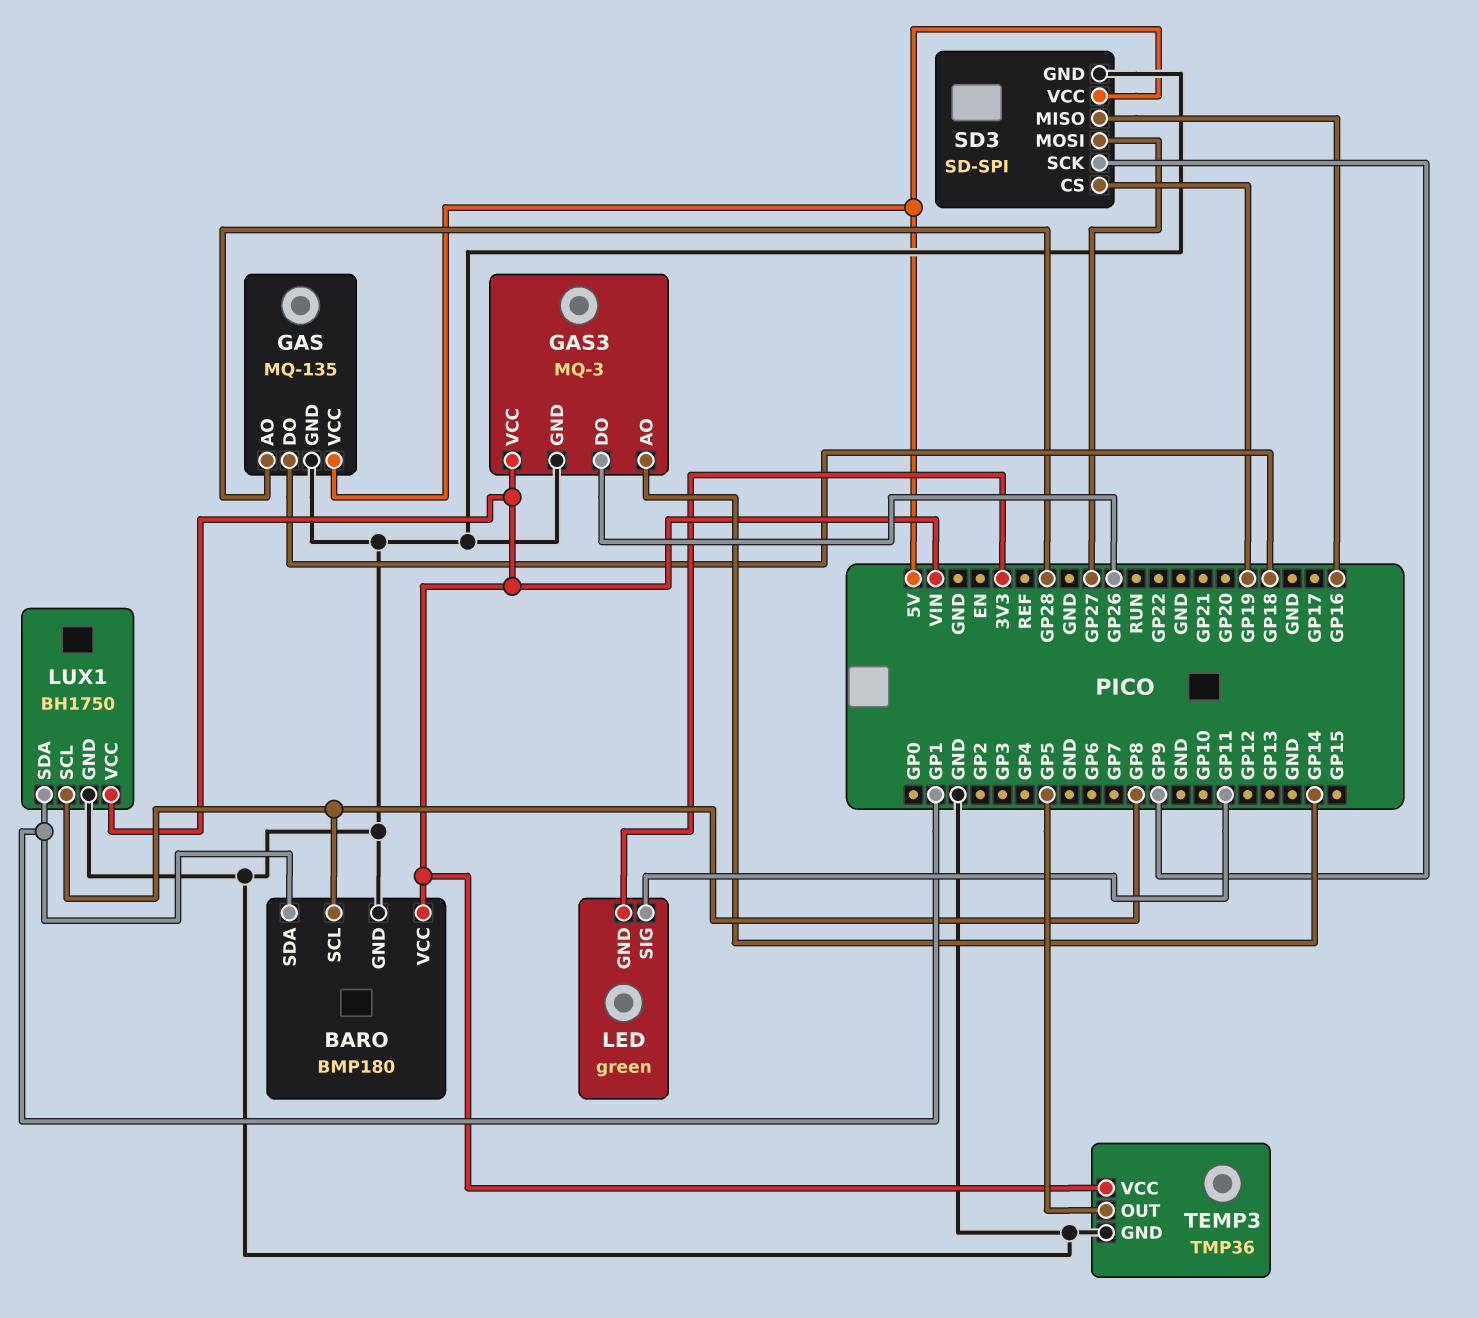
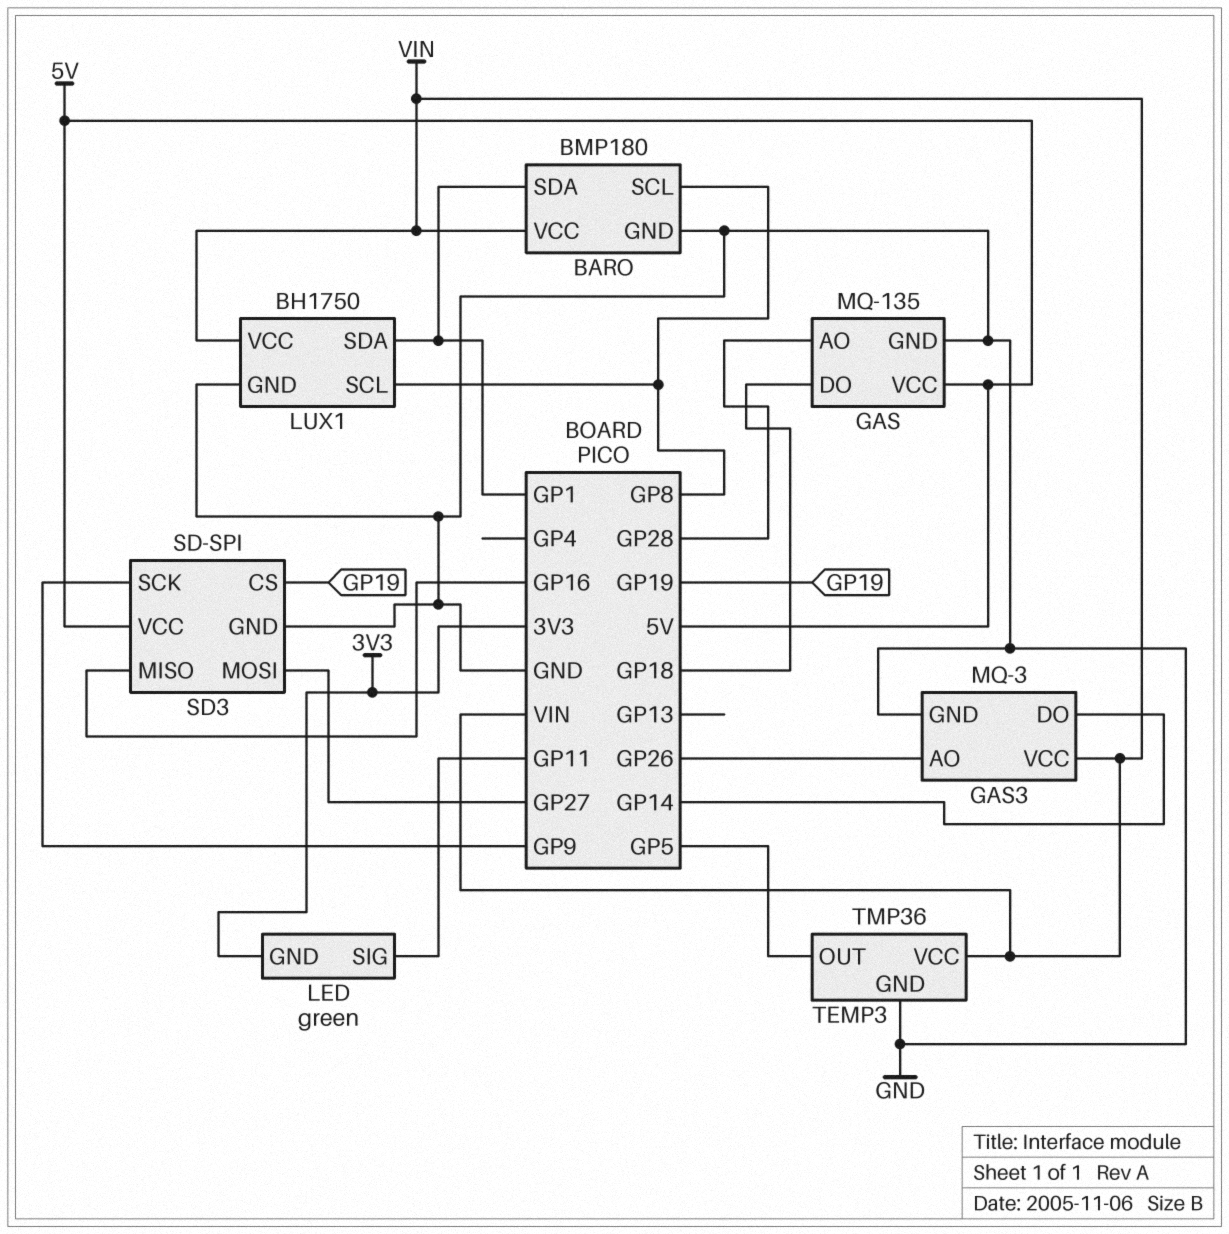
GAS3 pin AO: GP14 -> GP26
GAS3 pin DO: GP26 -> GP14

